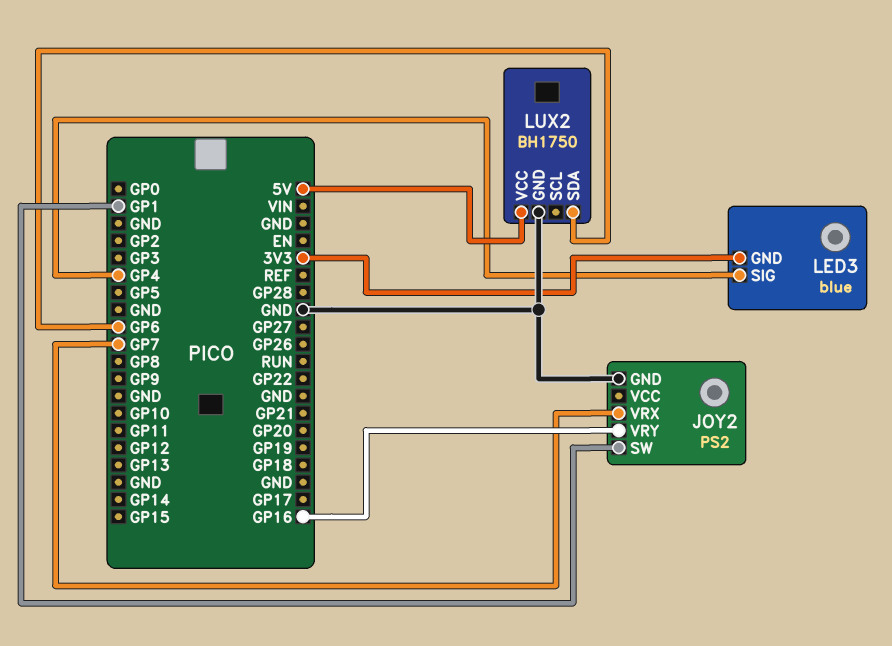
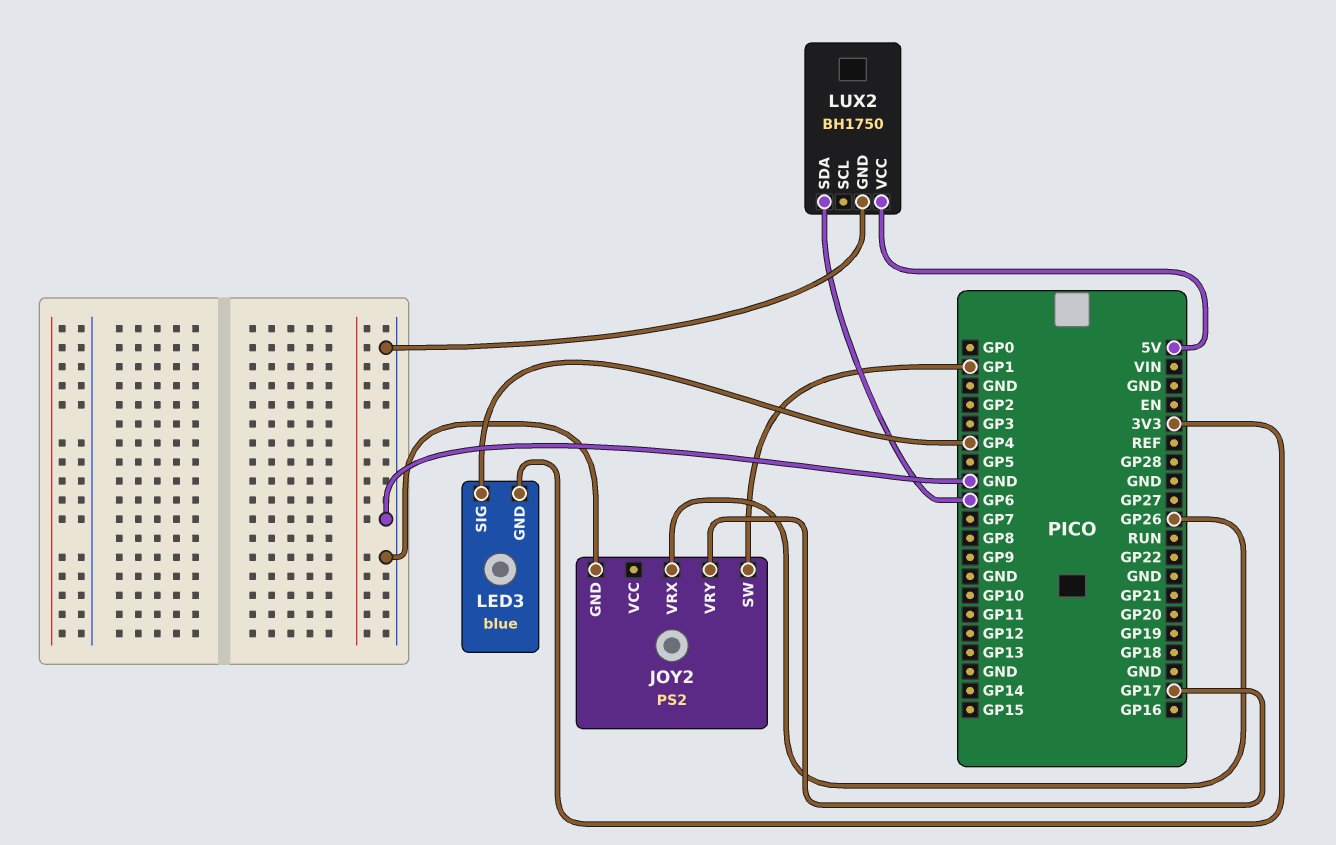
JOY2 pin VRX: GP7 -> GP26
JOY2 pin VRY: GP16 -> GP17

